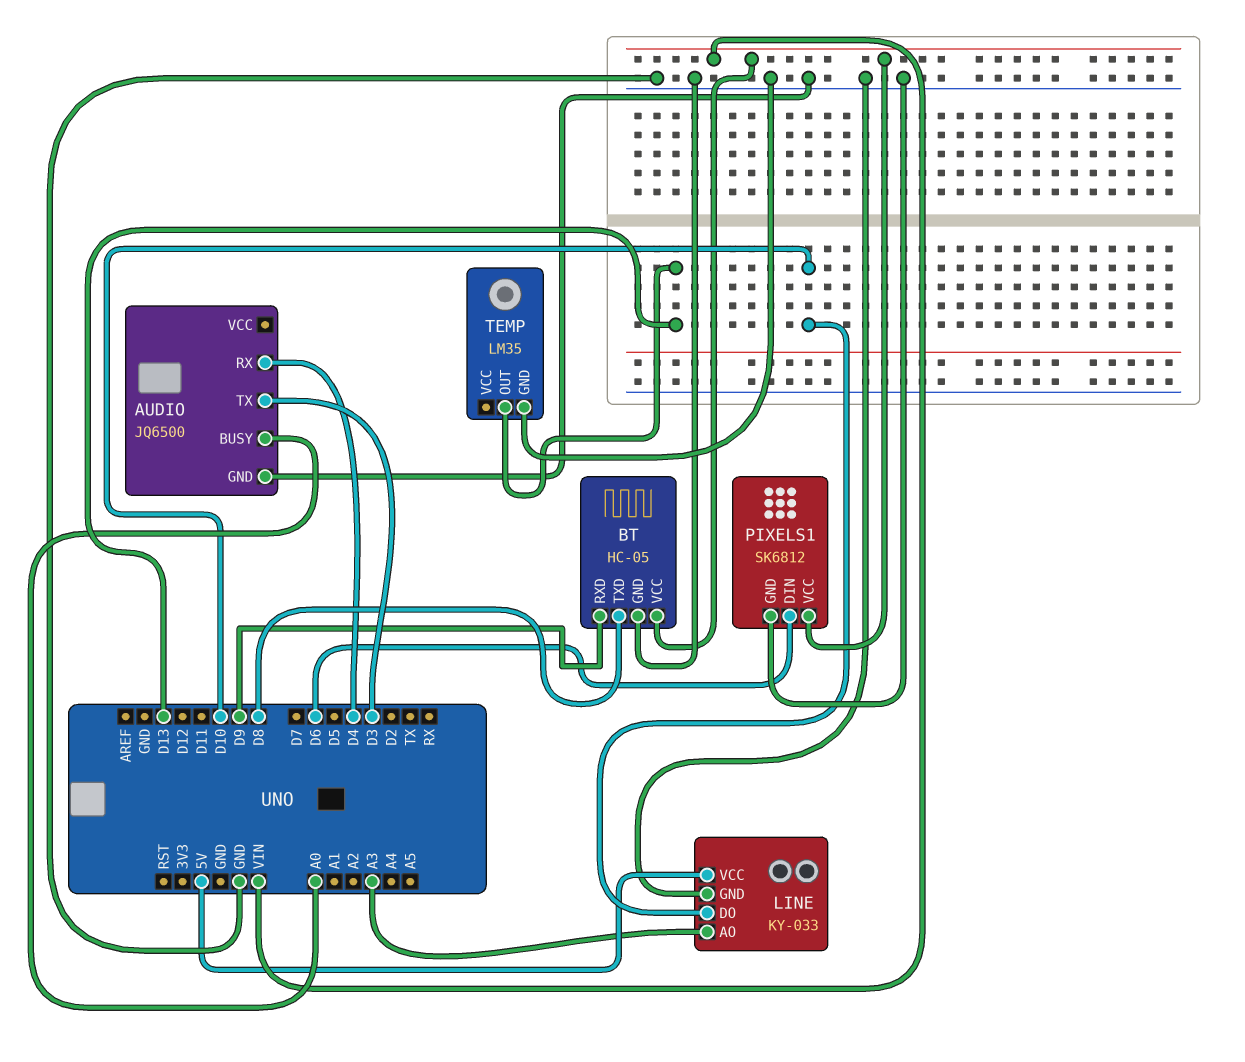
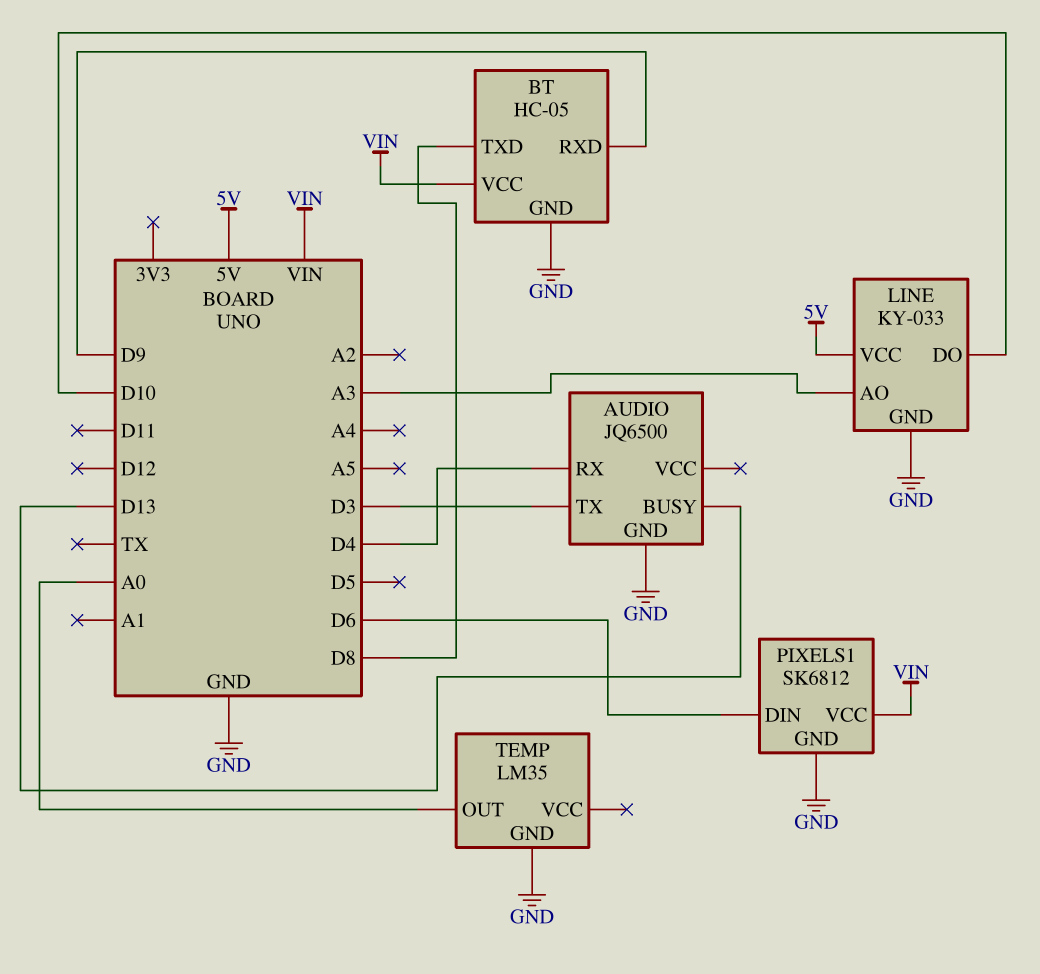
AUDIO pin BUSY: A0 -> D13
TEMP pin OUT: D13 -> A0

